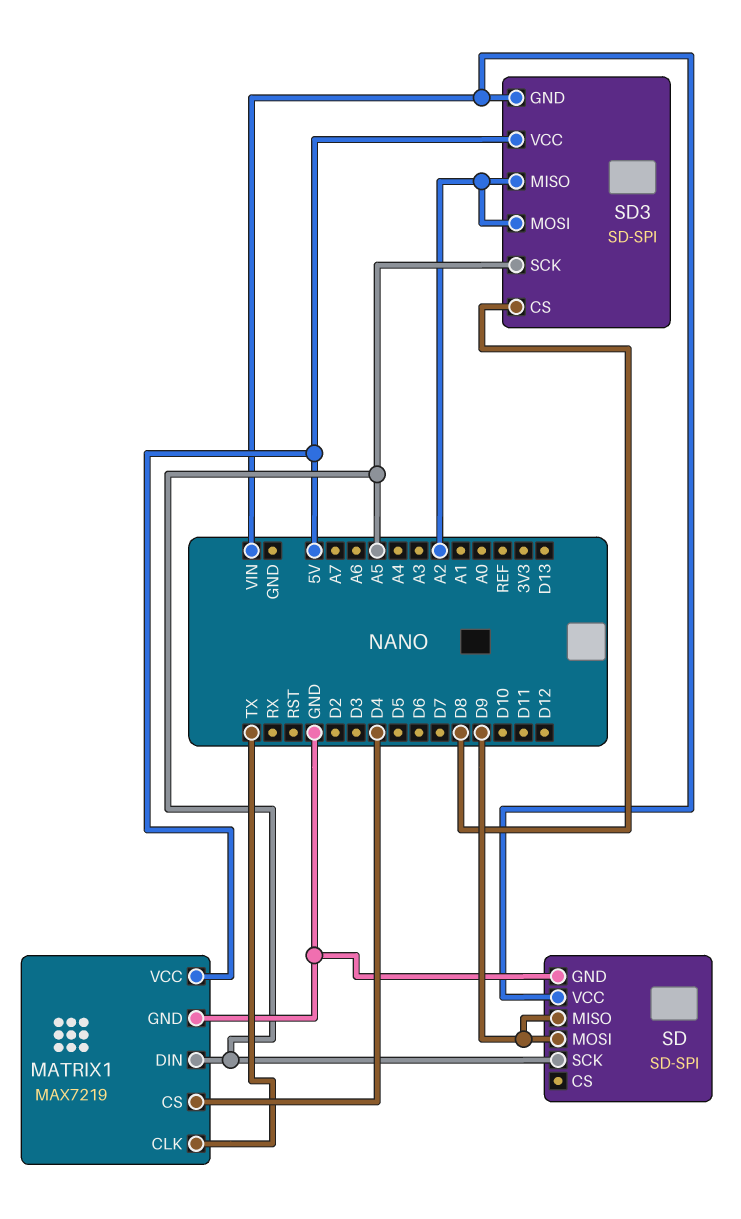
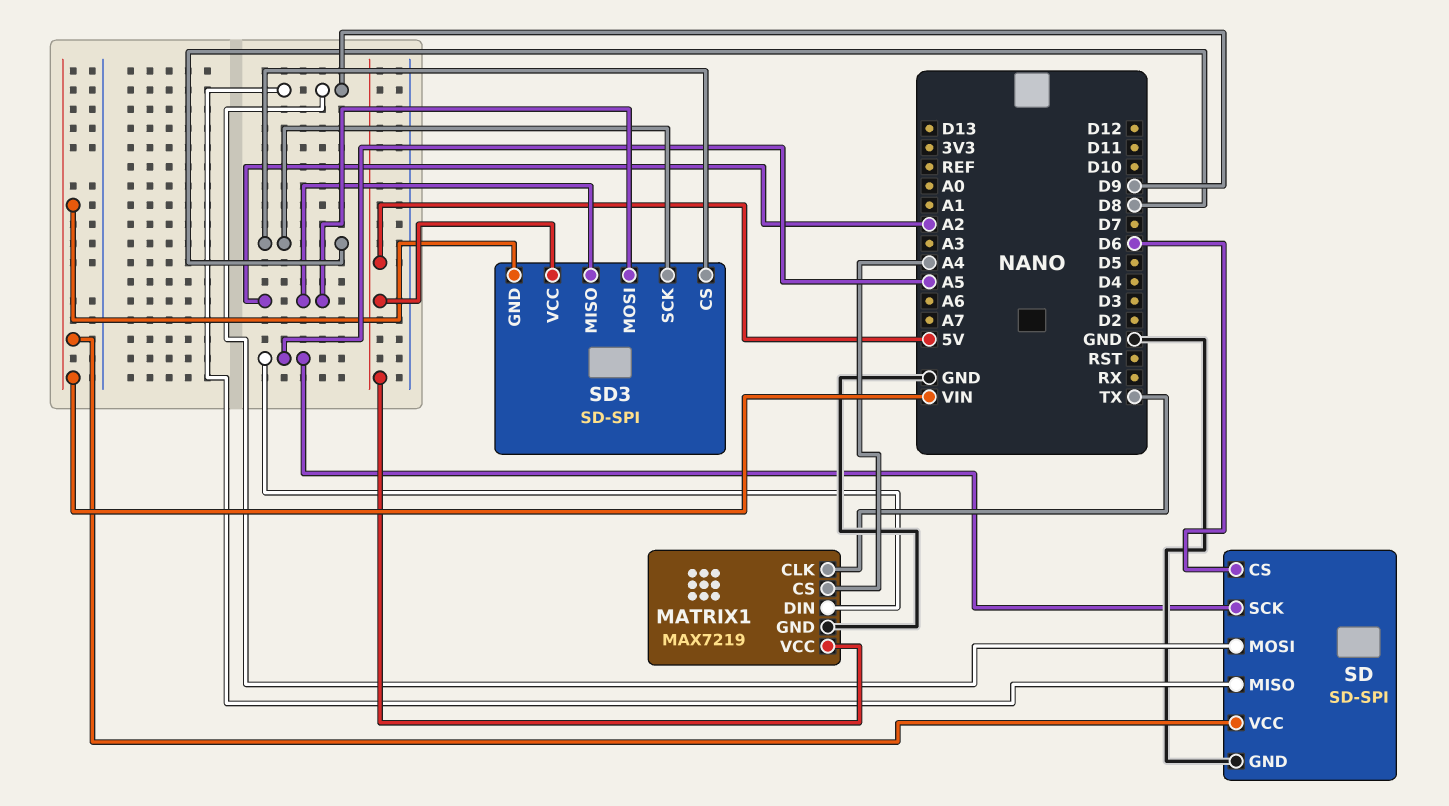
MATRIX1 pin CS: D4 -> A4
SD pin CS: none -> D6
SD3 pin SCK: A5 -> D8

